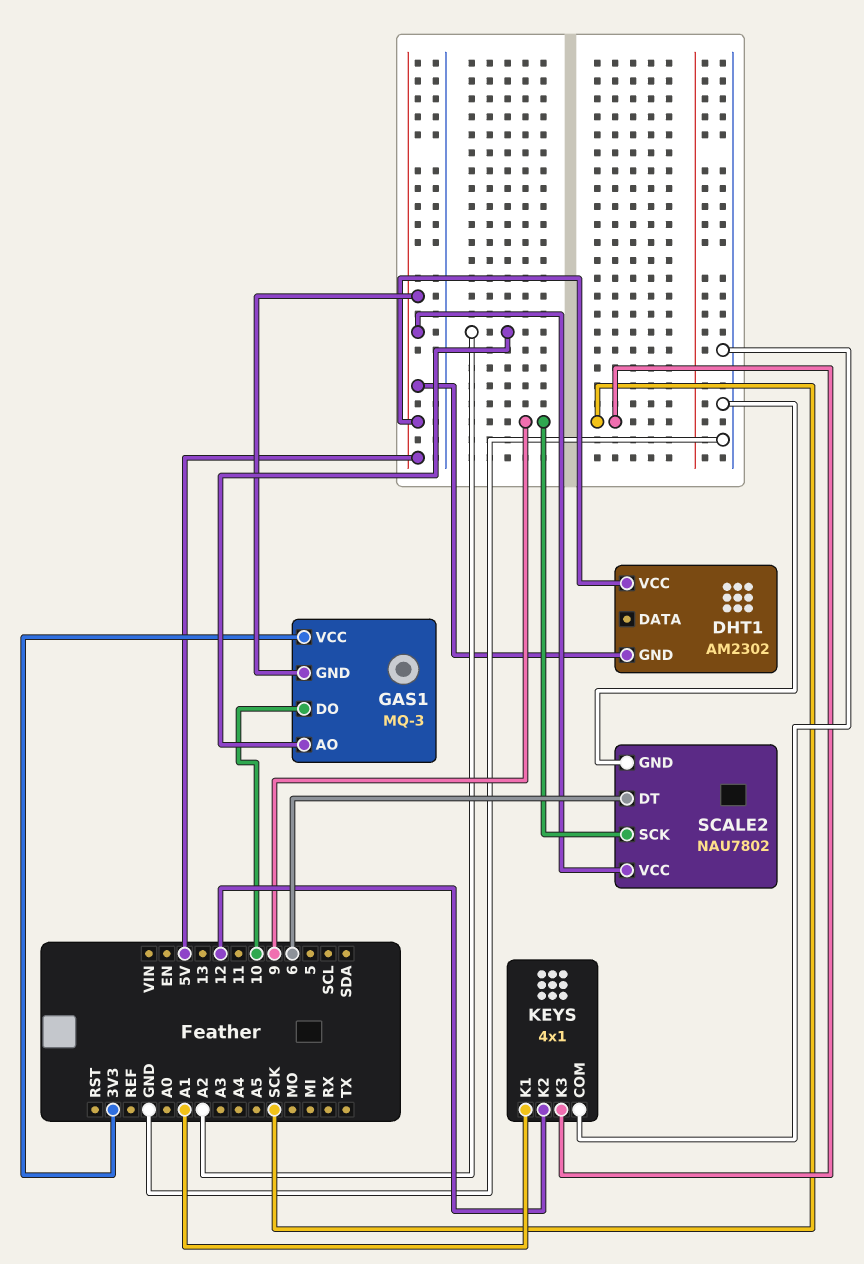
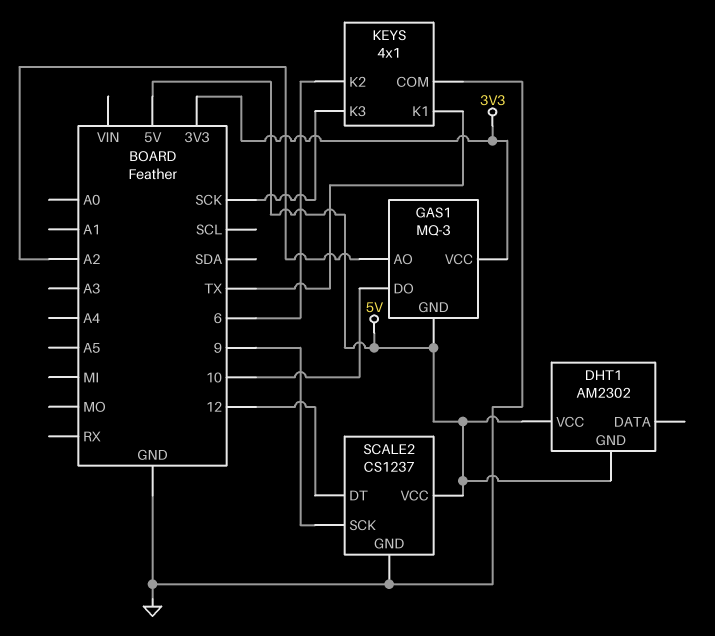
KEYS pin K1: A1 -> TX
KEYS pin K2: 12 -> 6
SCALE2: NAU7802 -> CS1237
SCALE2 pin DT: 6 -> 12

